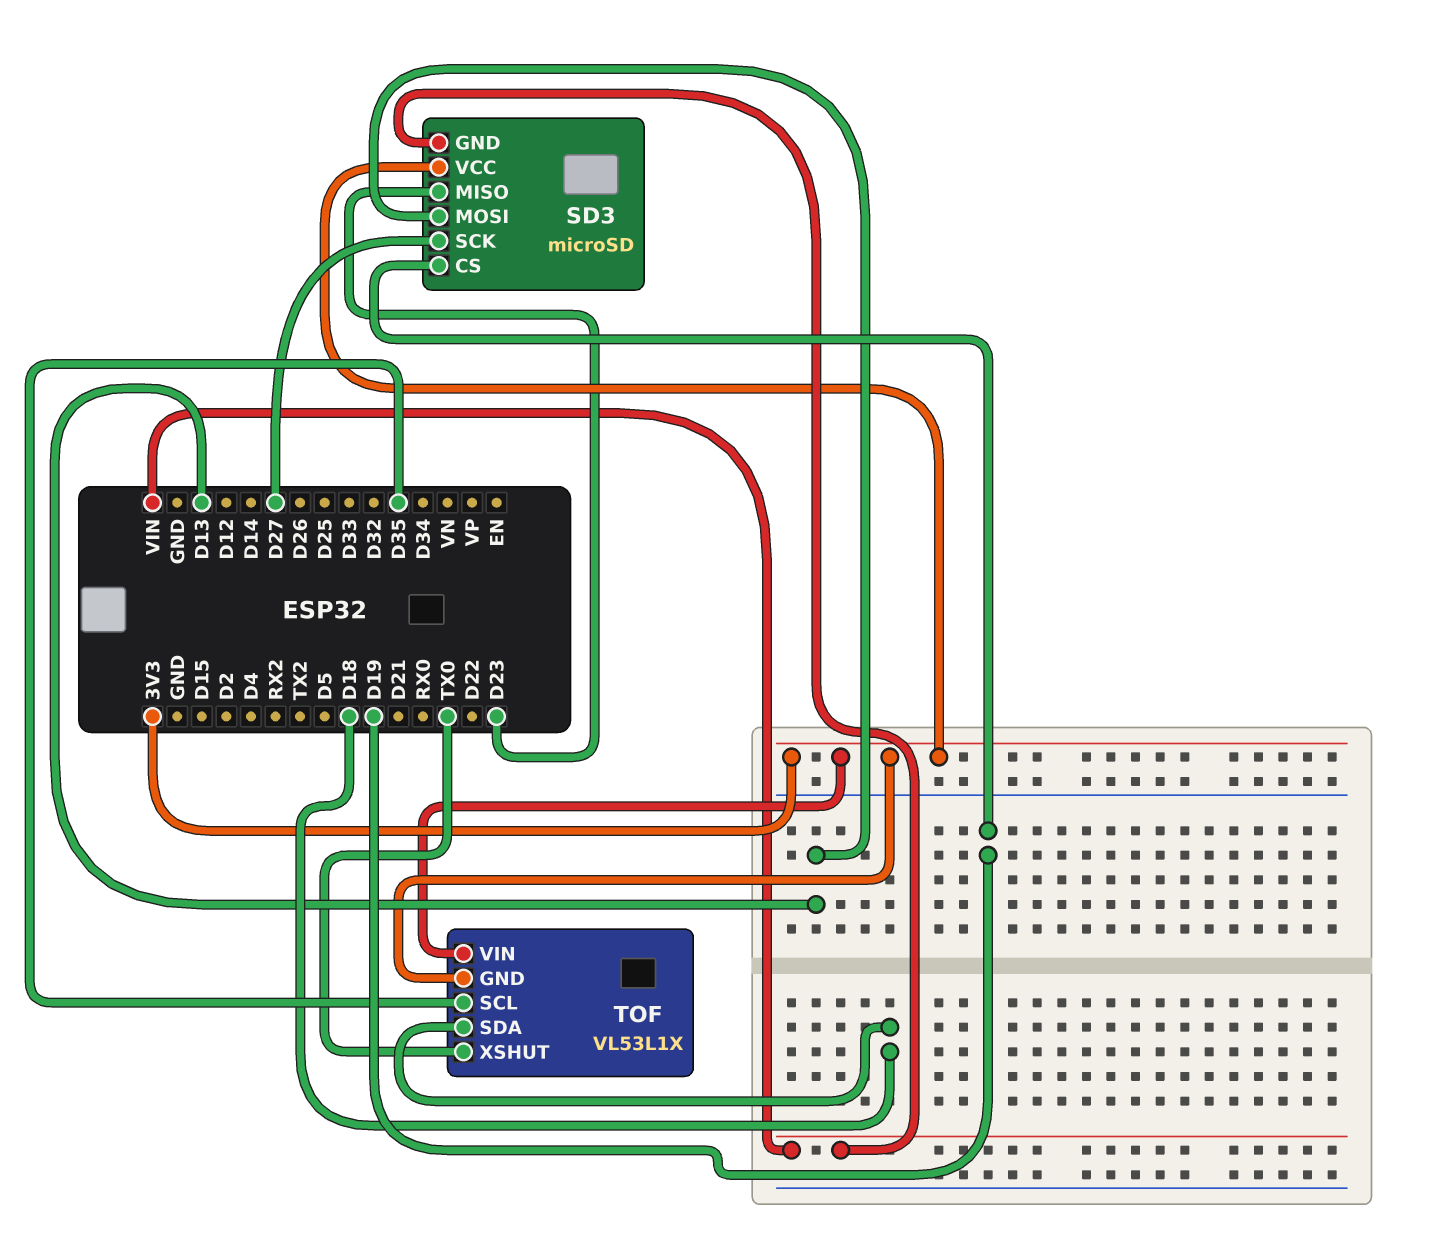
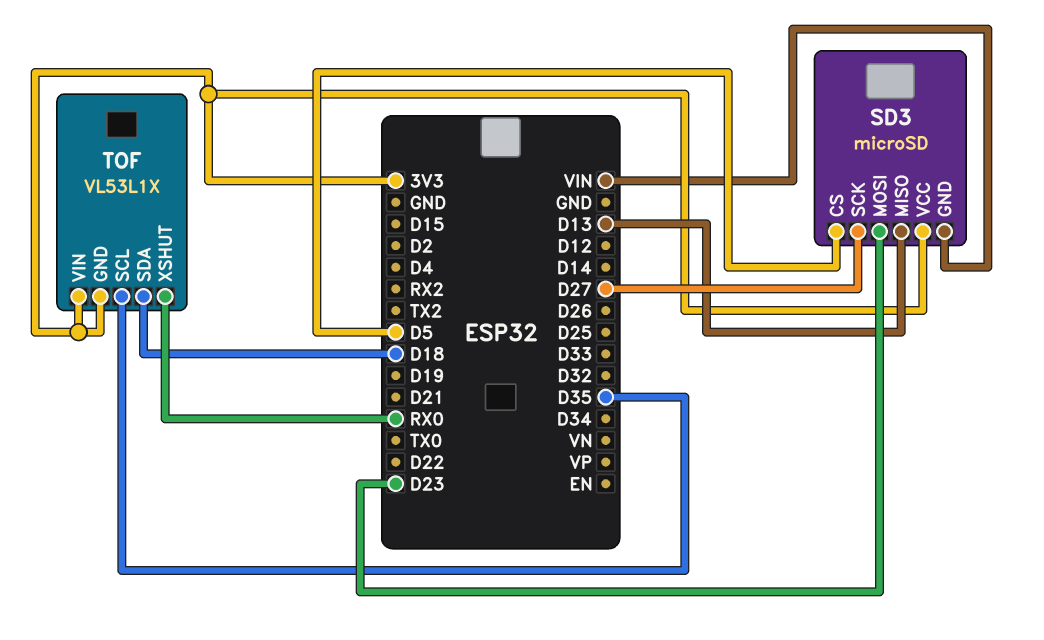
SD3 pin CS: D19 -> D5
SD3 pin MISO: D23 -> D13
SD3 pin MOSI: D13 -> D23
TOF pin XSHUT: TX0 -> RX0

